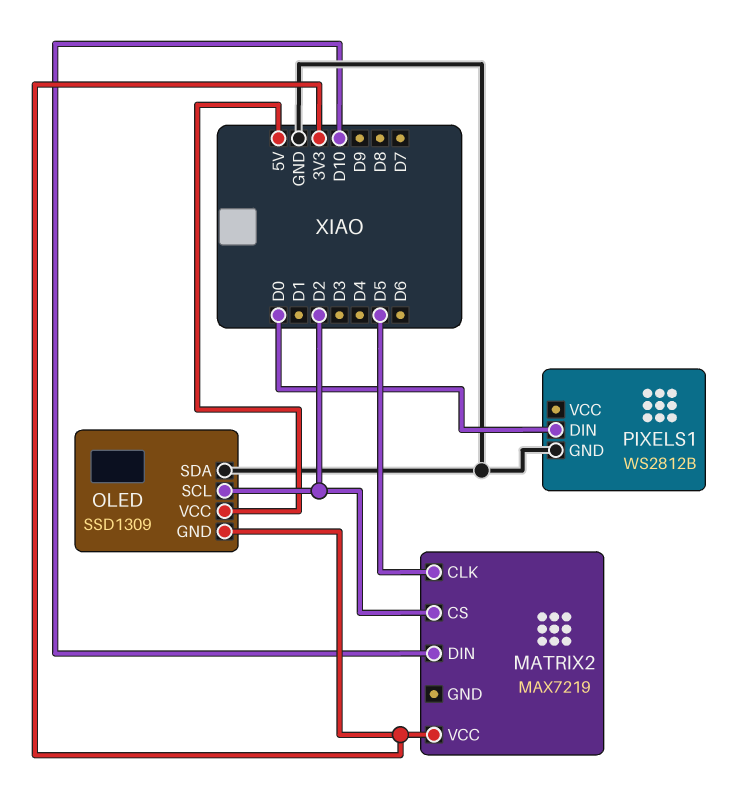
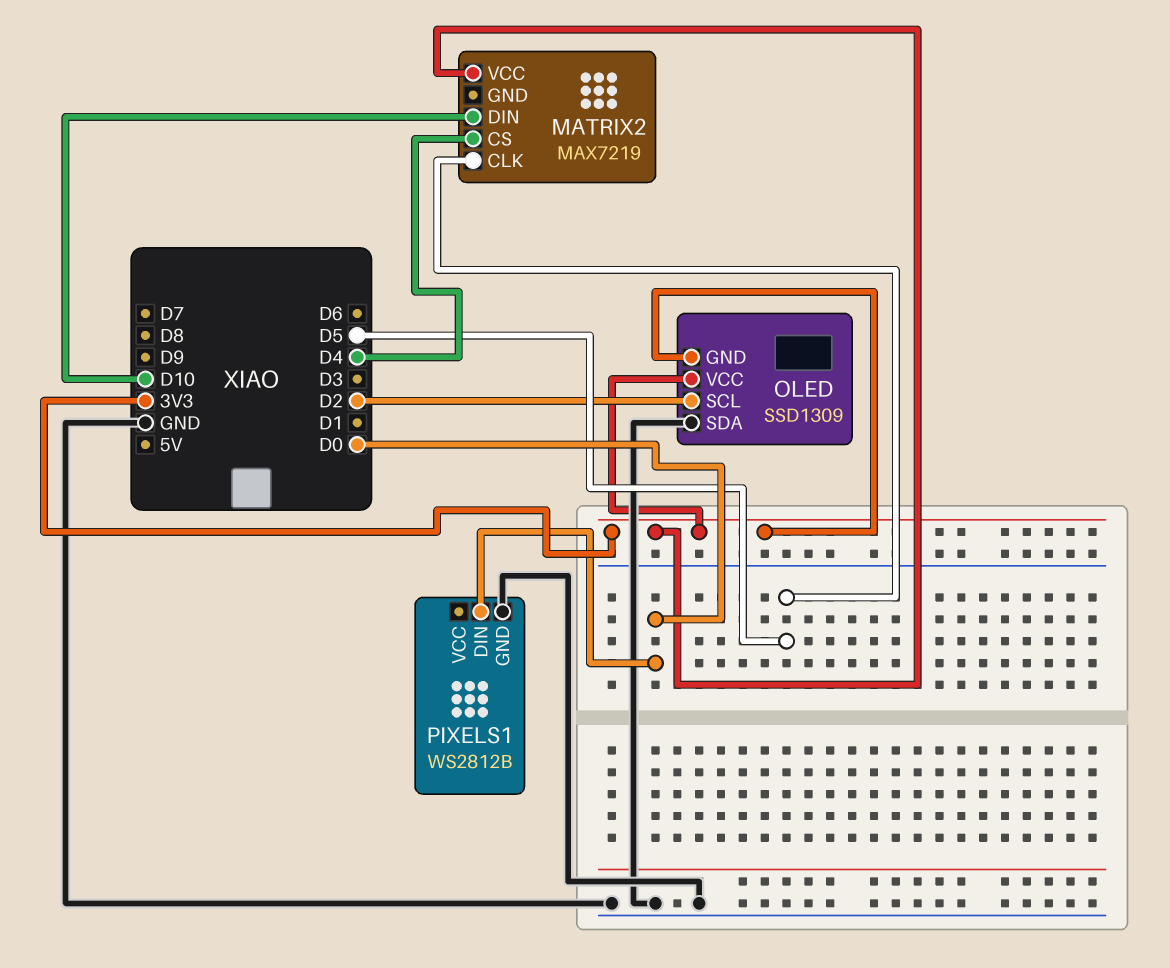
MATRIX2 pin CS: D2 -> D4
OLED pin VCC: 5V -> 3V3

